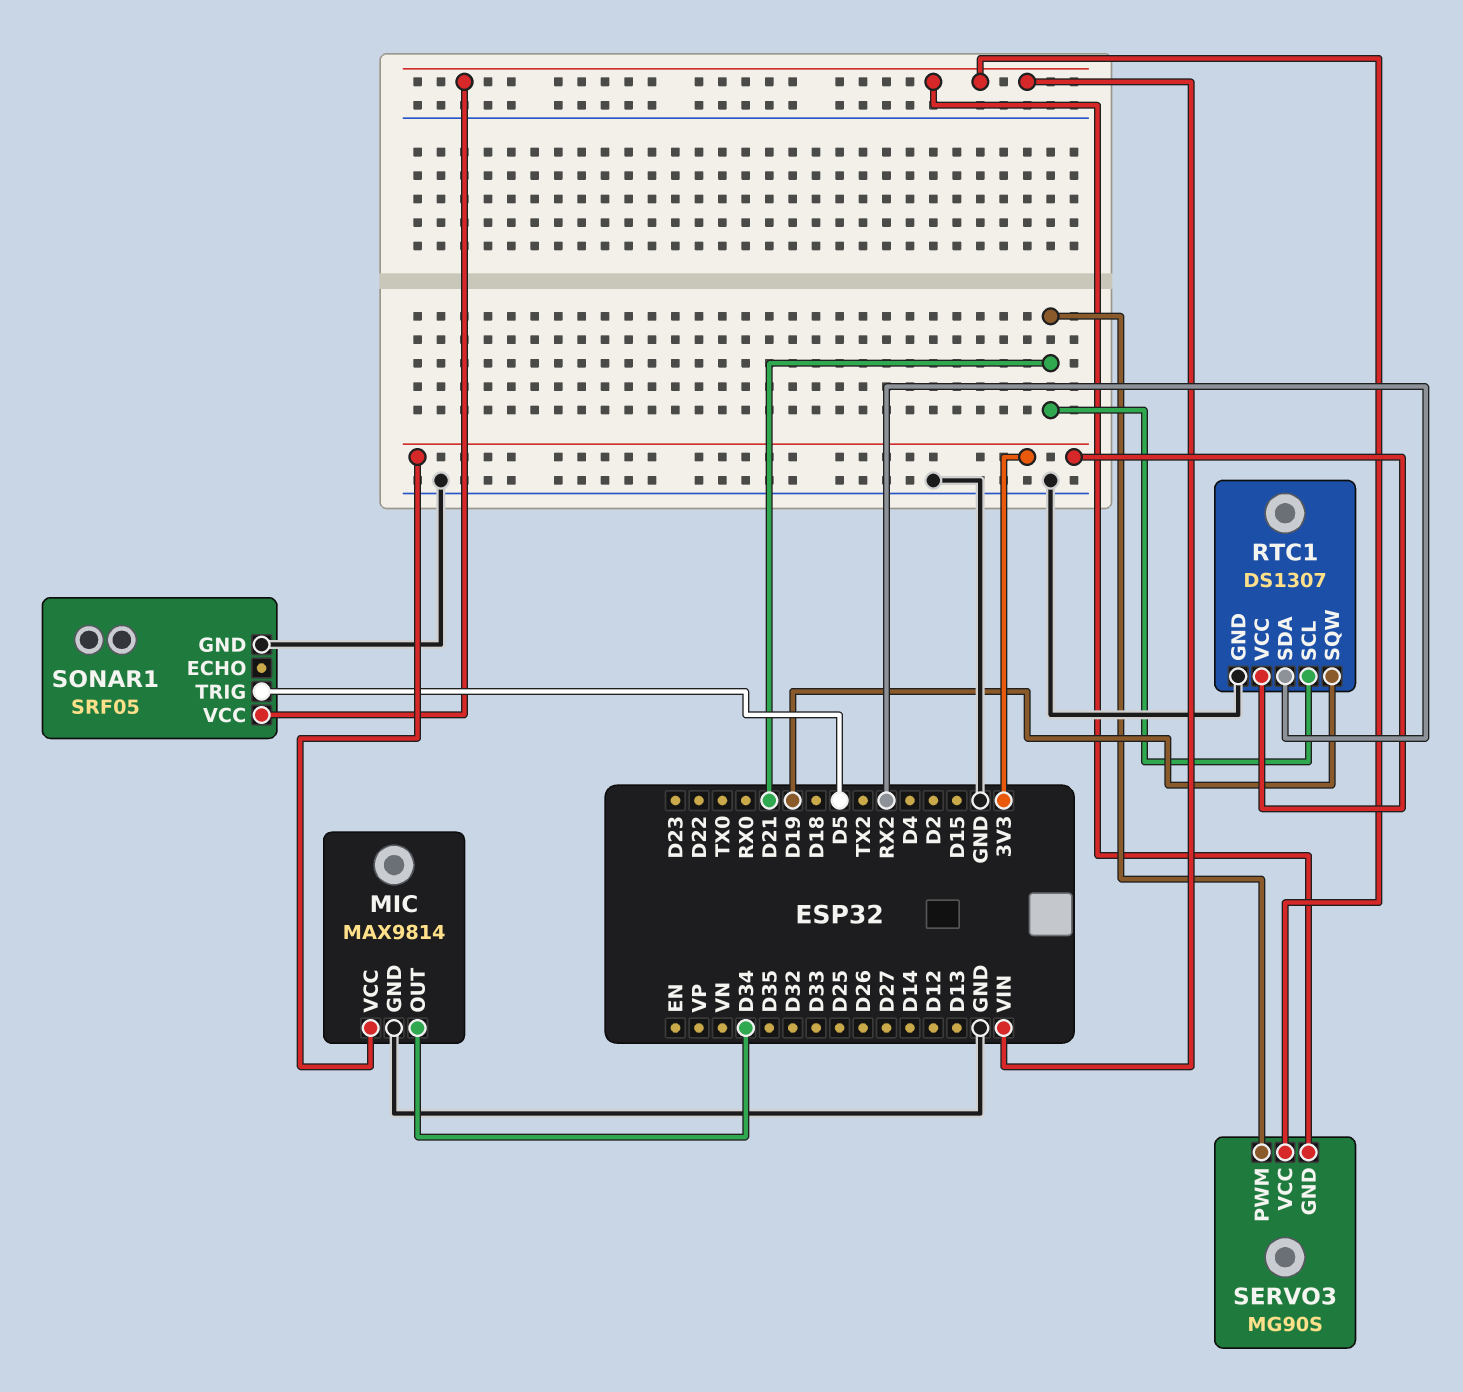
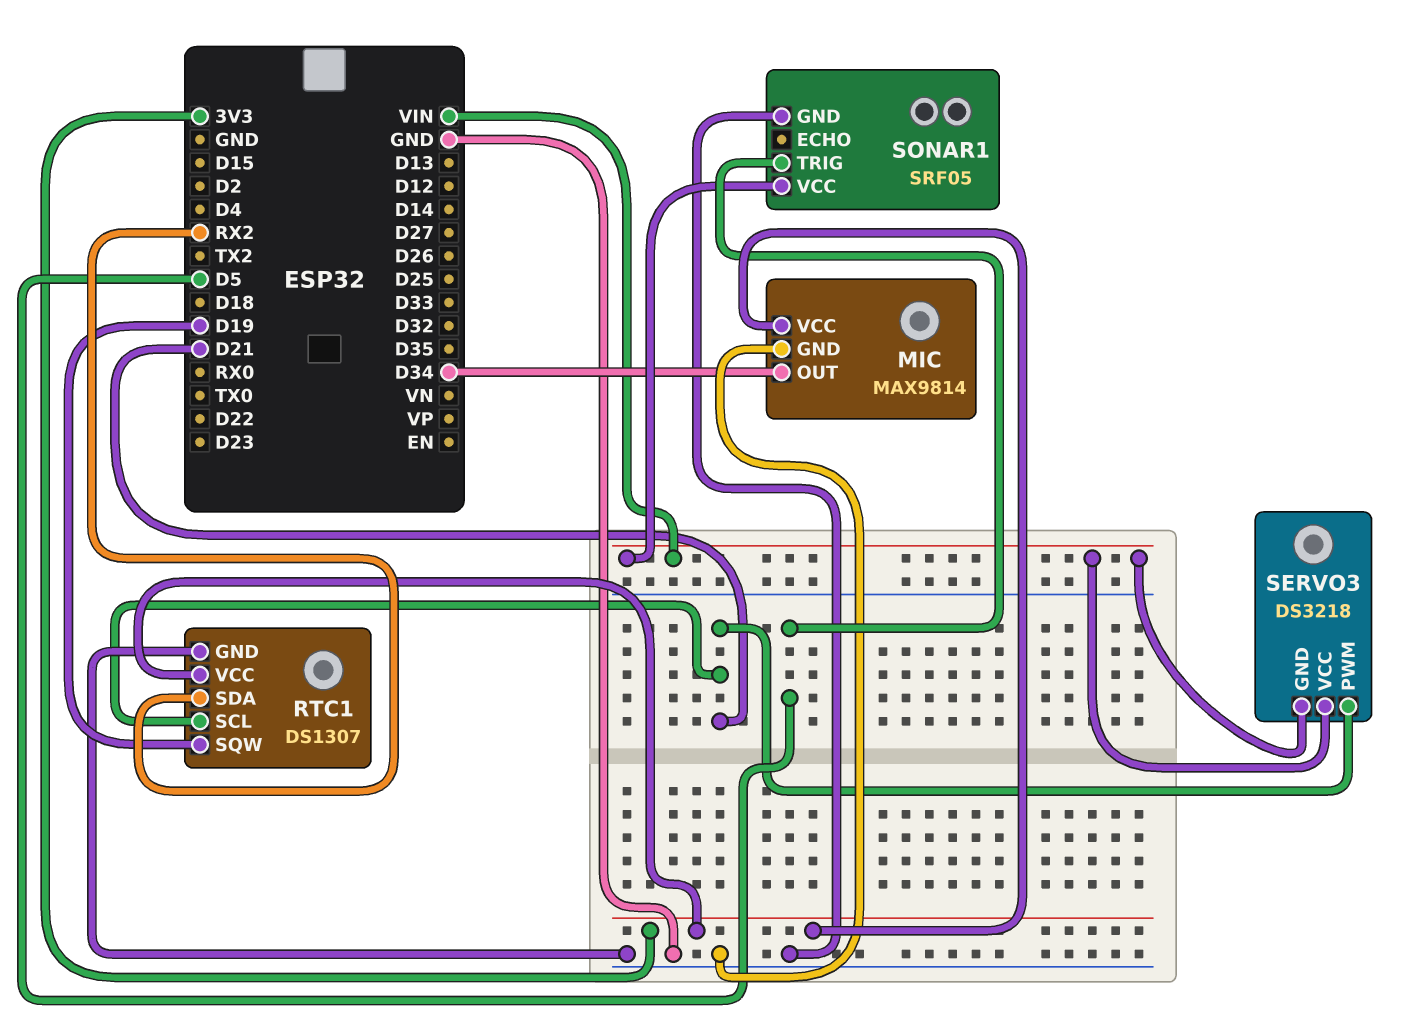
SERVO3: MG90S -> DS3218

